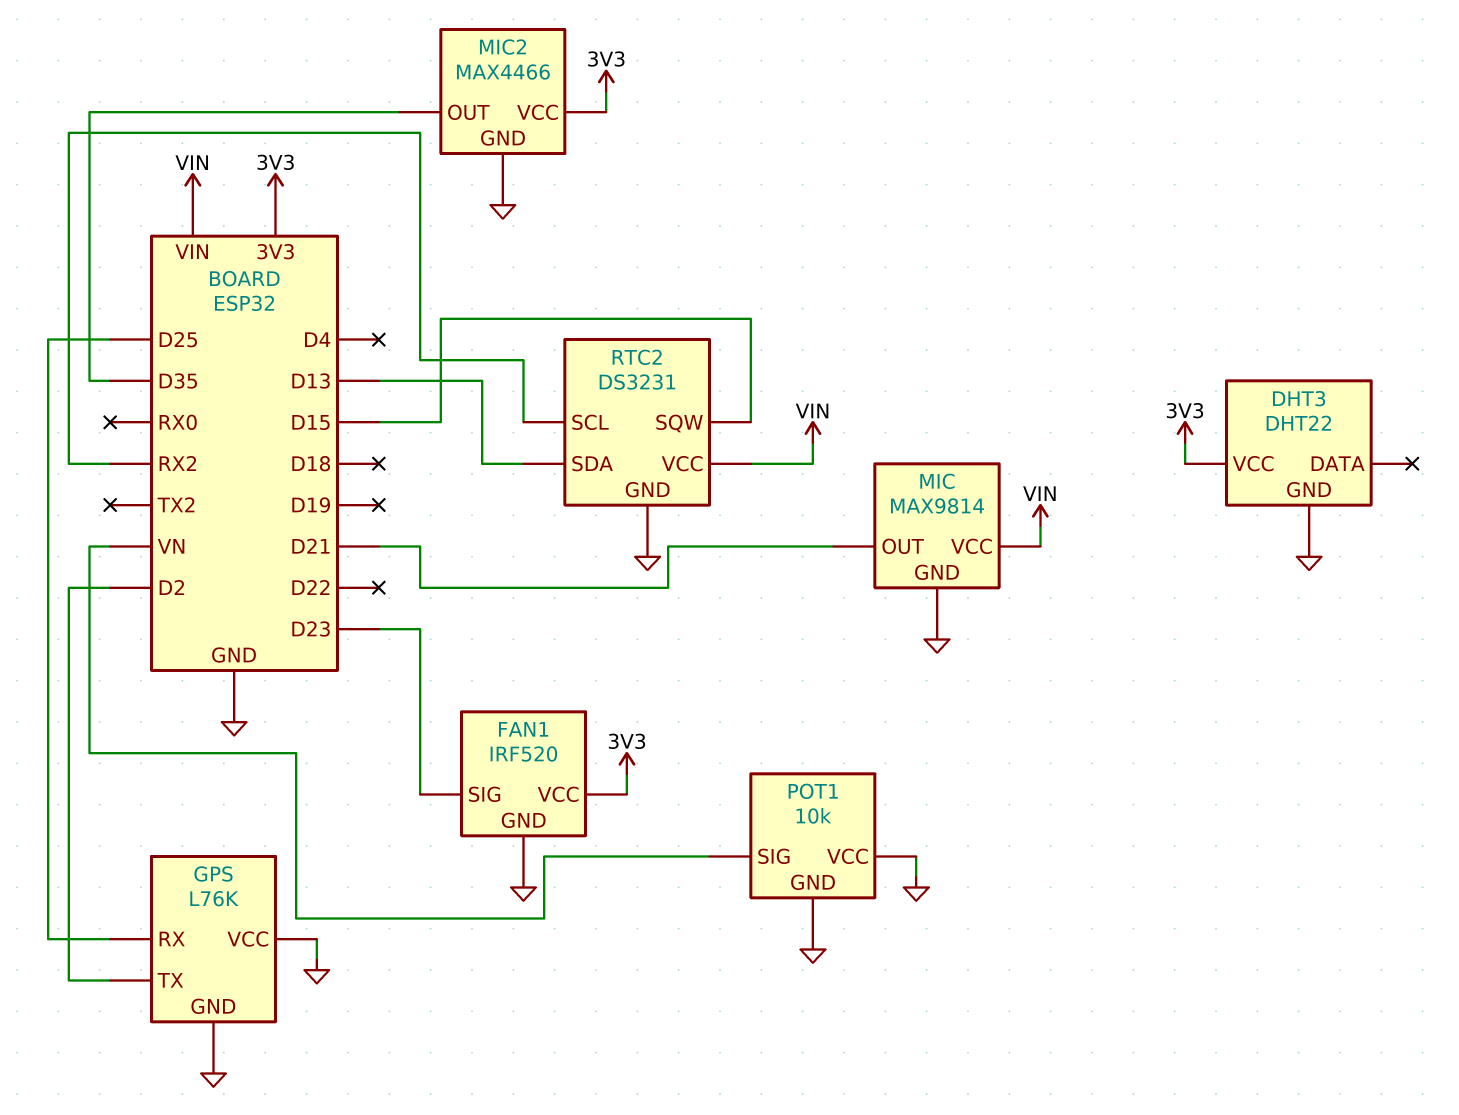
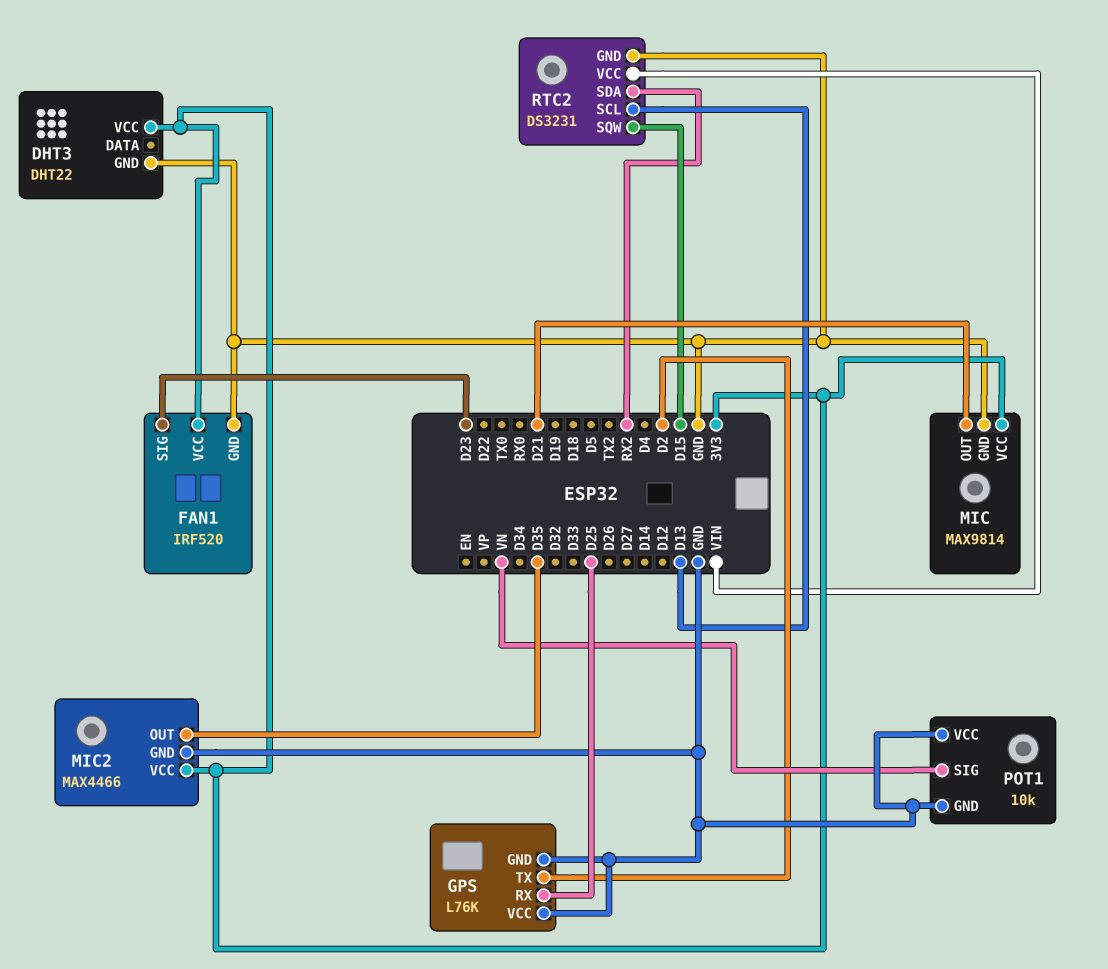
MIC pin VCC: VIN -> 3V3
RTC2 pin SCL: RX2 -> D13
RTC2 pin SDA: D13 -> RX2

